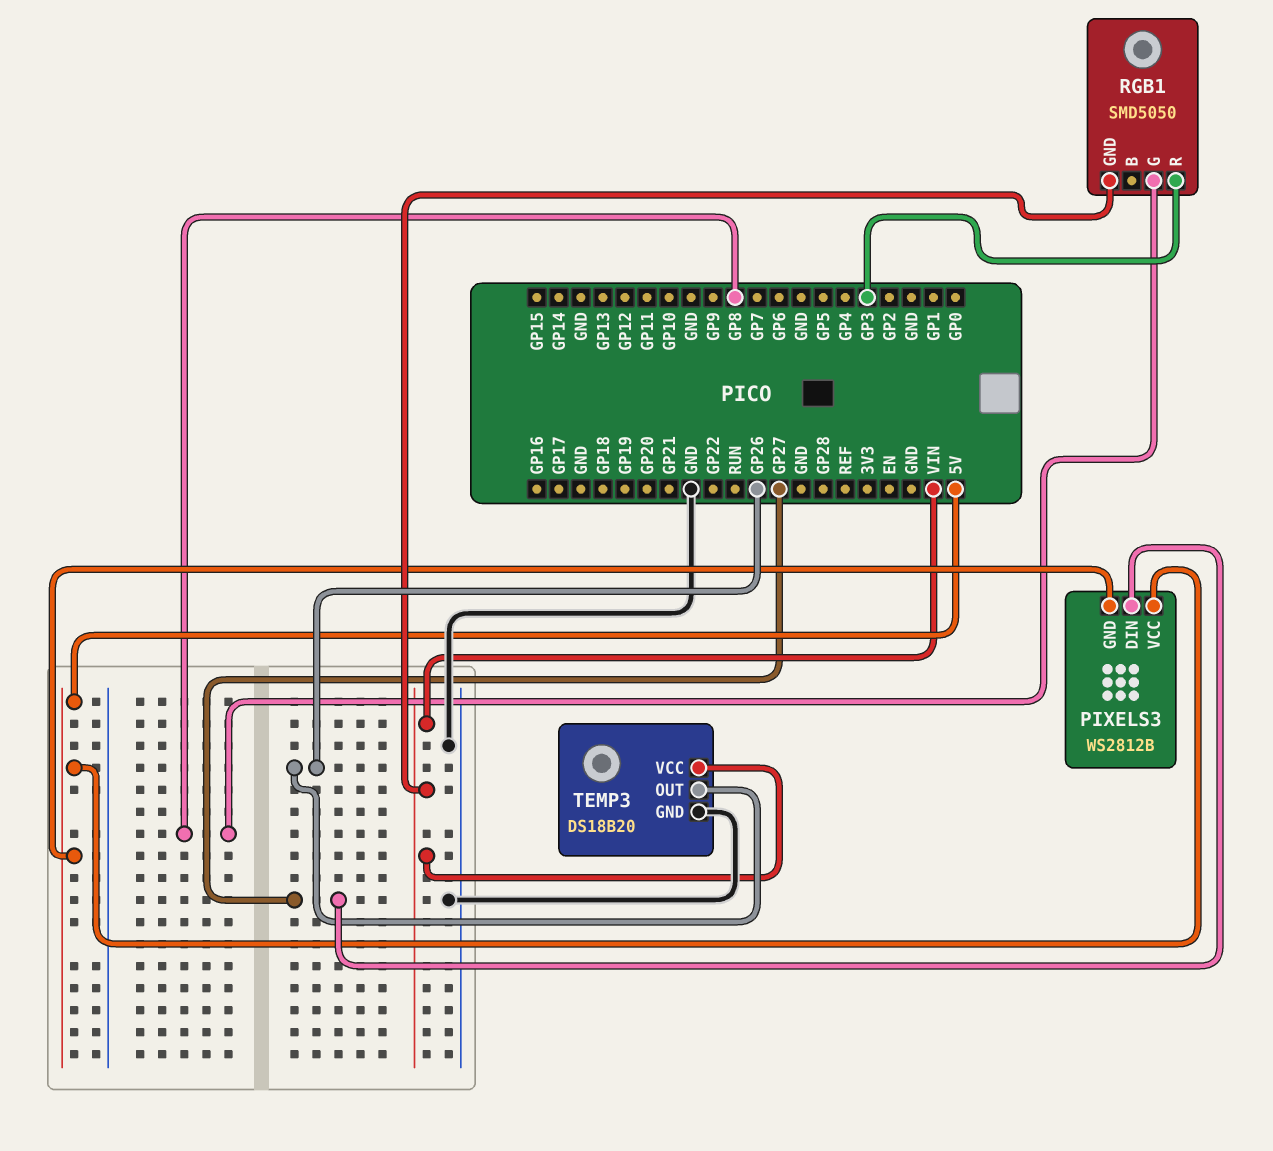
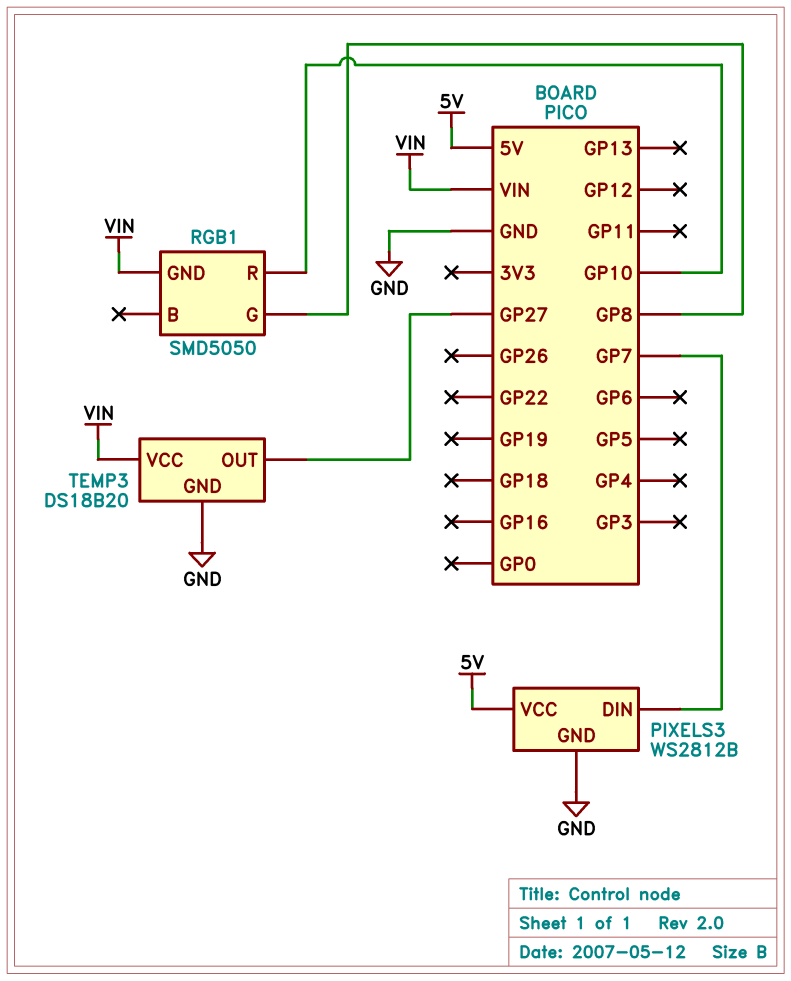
PIXELS3 pin DIN: GP27 -> GP7
PIXELS3 pin GND: 5V -> GND
RGB1 pin R: GP3 -> GP10
TEMP3 pin OUT: GP26 -> GP27

